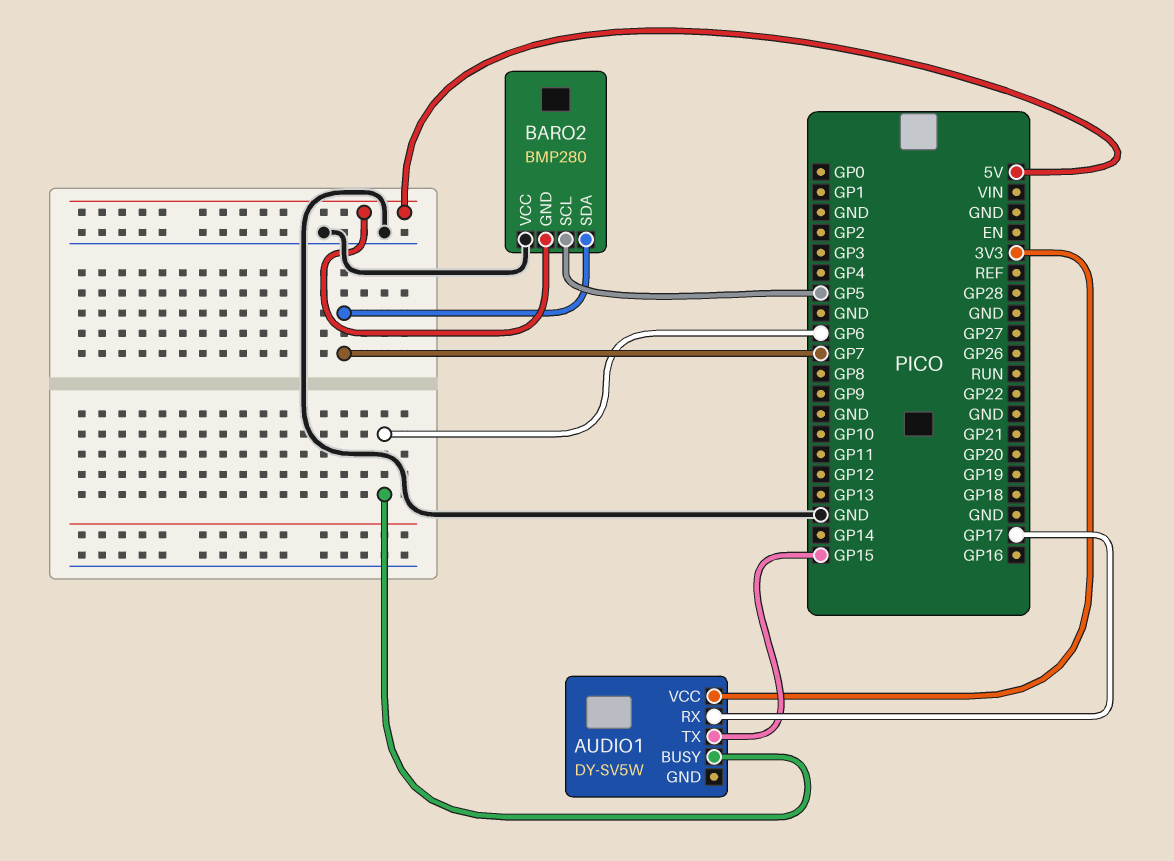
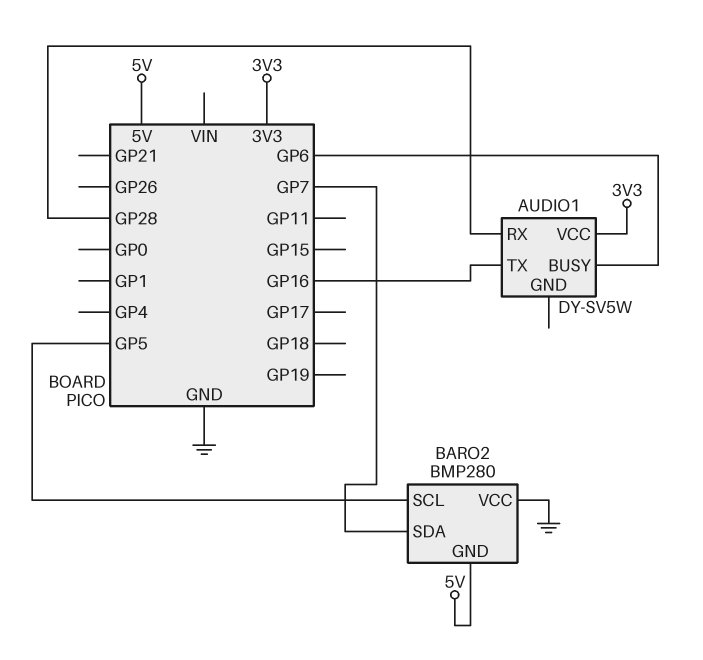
AUDIO1 pin RX: GP17 -> GP28
AUDIO1 pin TX: GP15 -> GP16

